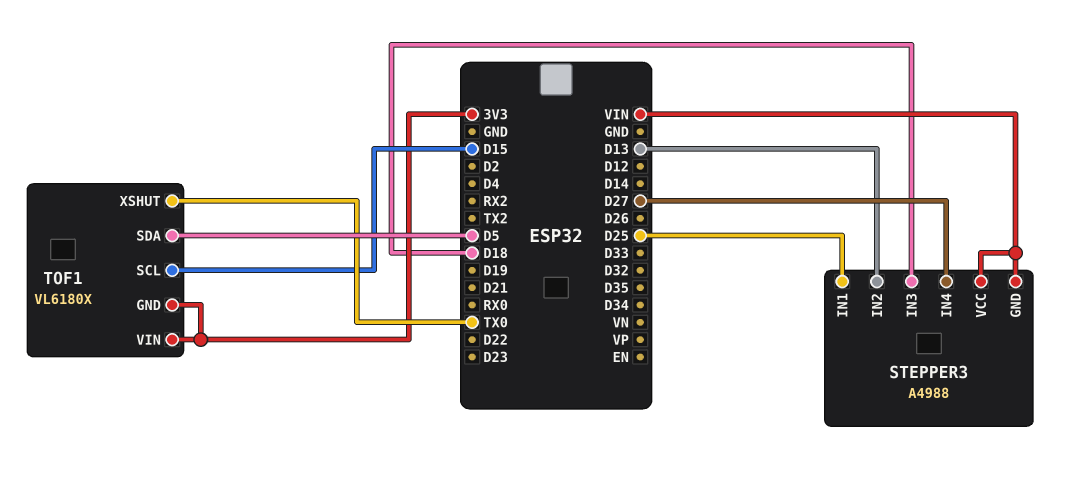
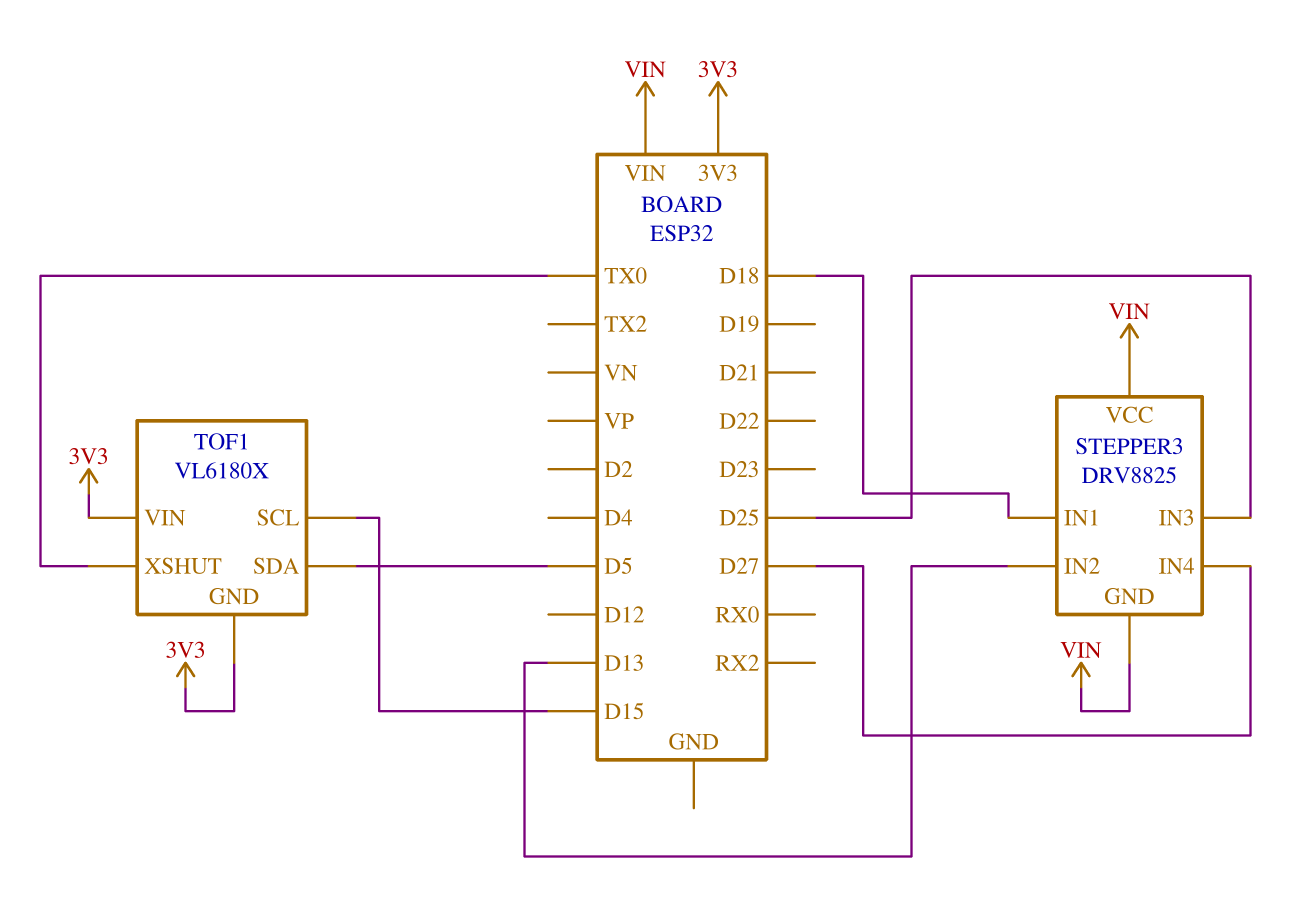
STEPPER3: A4988 -> DRV8825
STEPPER3 pin IN1: D25 -> D18
STEPPER3 pin IN3: D18 -> D25

